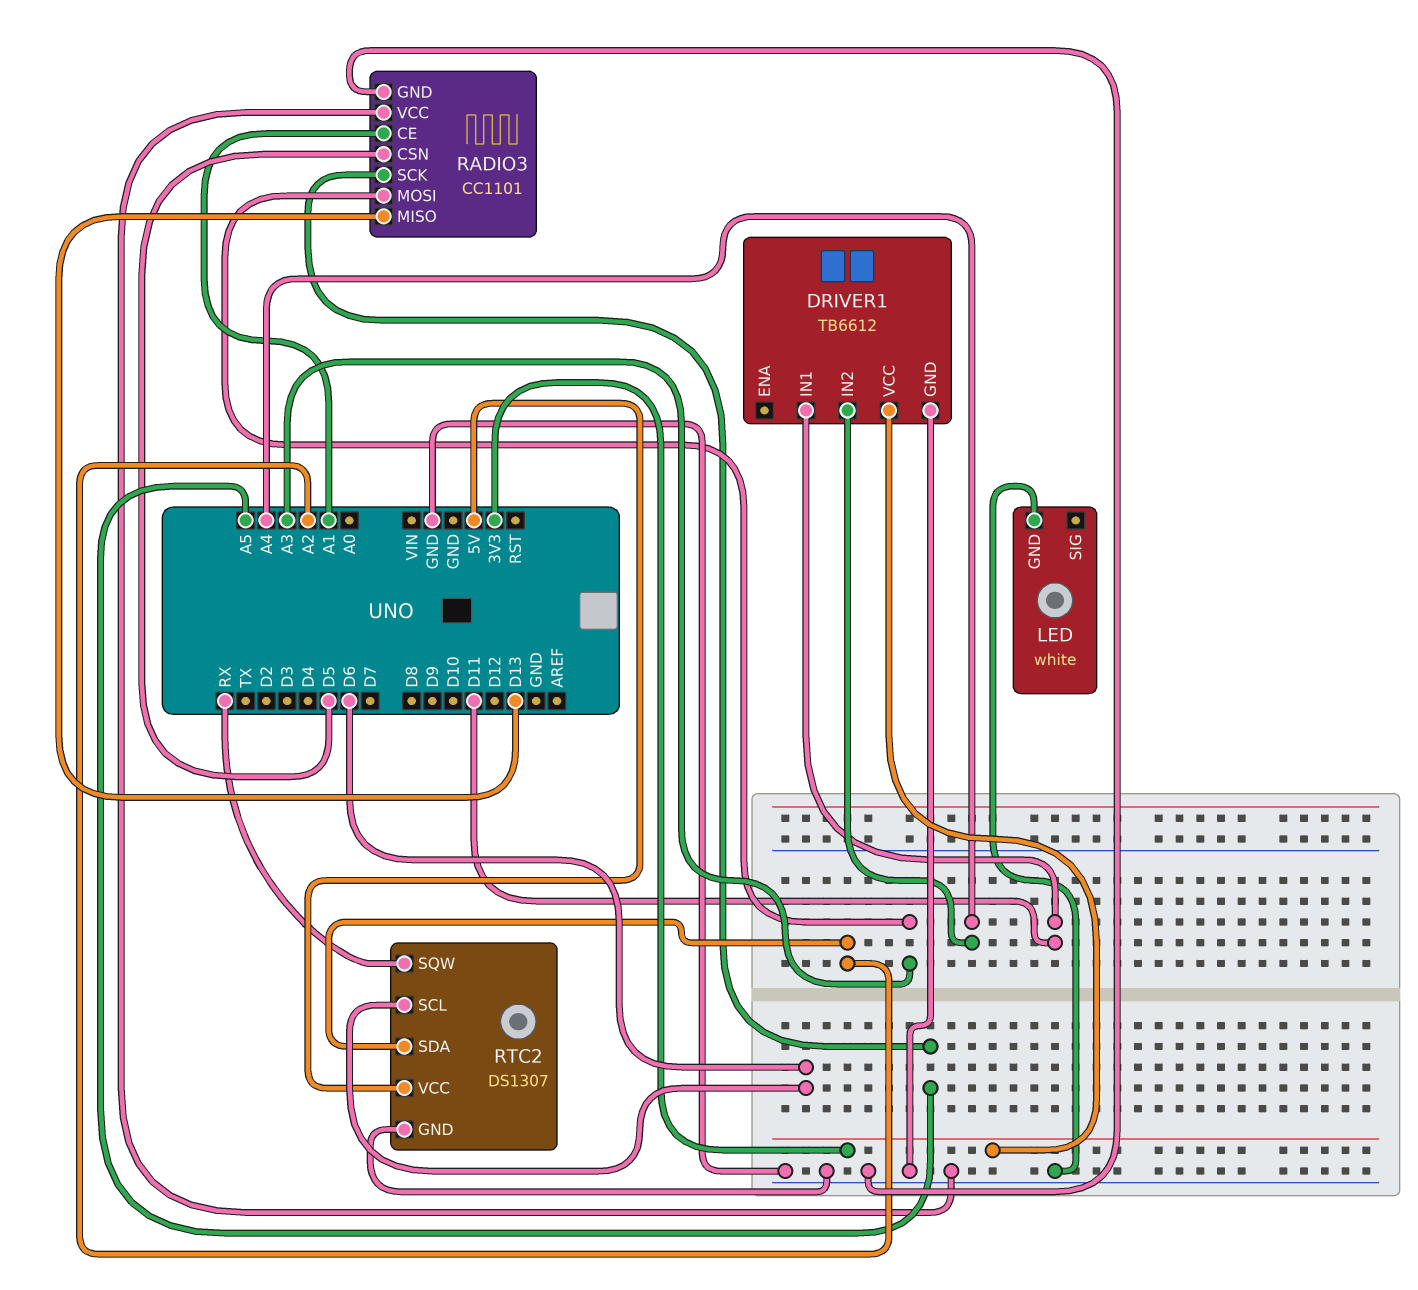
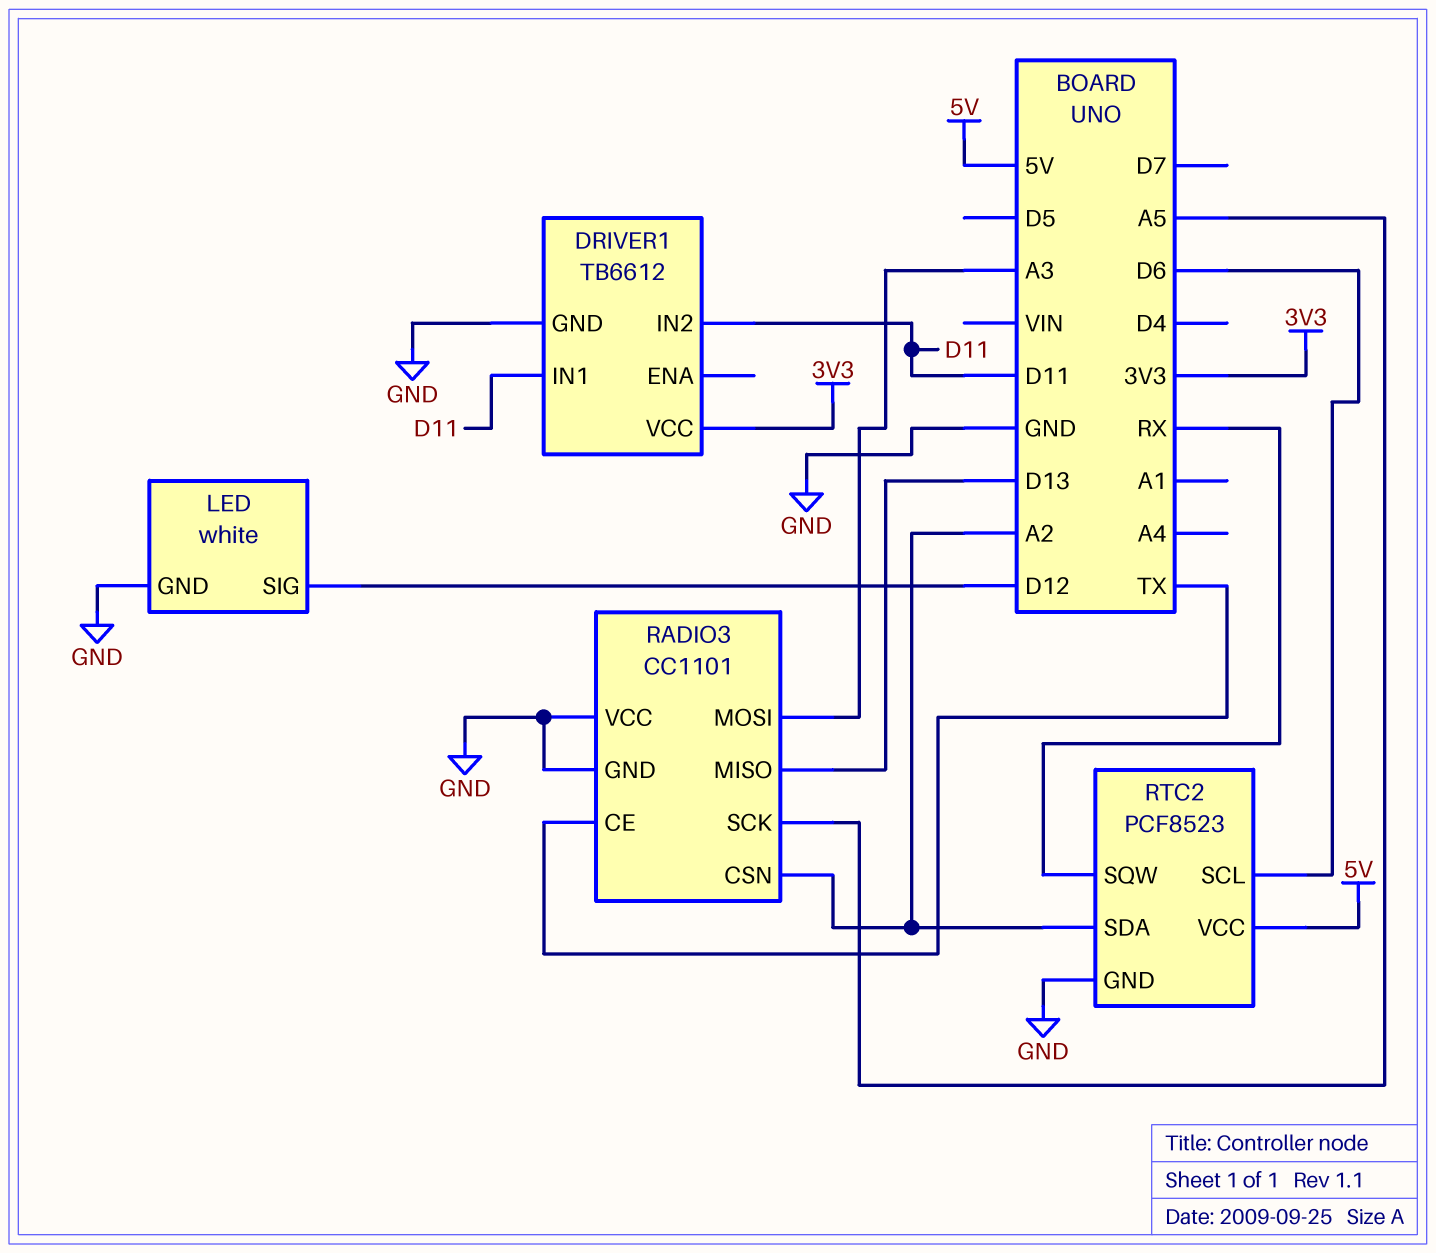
DRIVER1 pin IN2: A4 -> D11
LED pin SIG: none -> D12
RADIO3 pin CE: A1 -> TX
RADIO3 pin CSN: D5 -> A2
RTC2: DS1307 -> PCF8523

